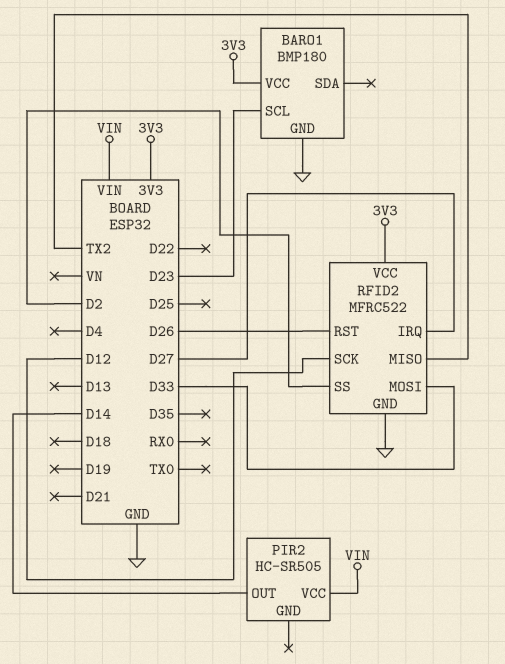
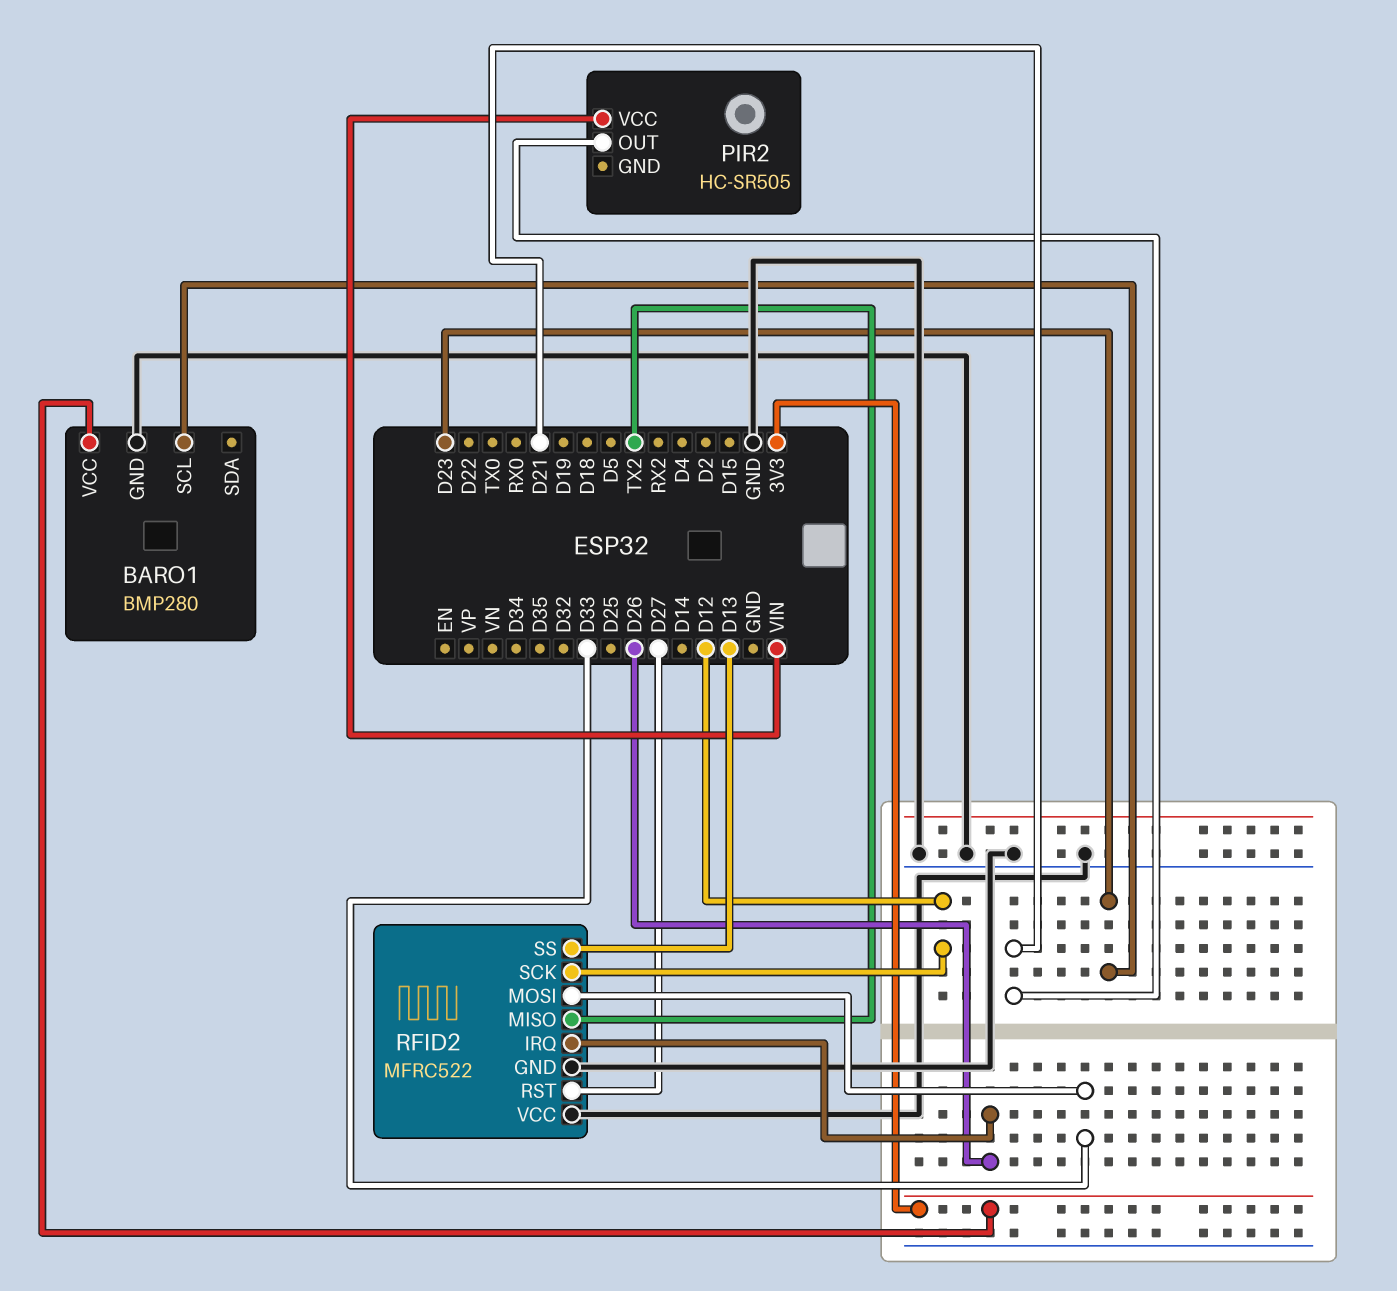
BARO1: BMP180 -> BMP280
PIR2 pin OUT: D14 -> D21
RFID2 pin IRQ: D27 -> D26
RFID2 pin RST: D26 -> D27
RFID2 pin SS: D2 -> D13
RFID2 pin VCC: 3V3 -> GND

